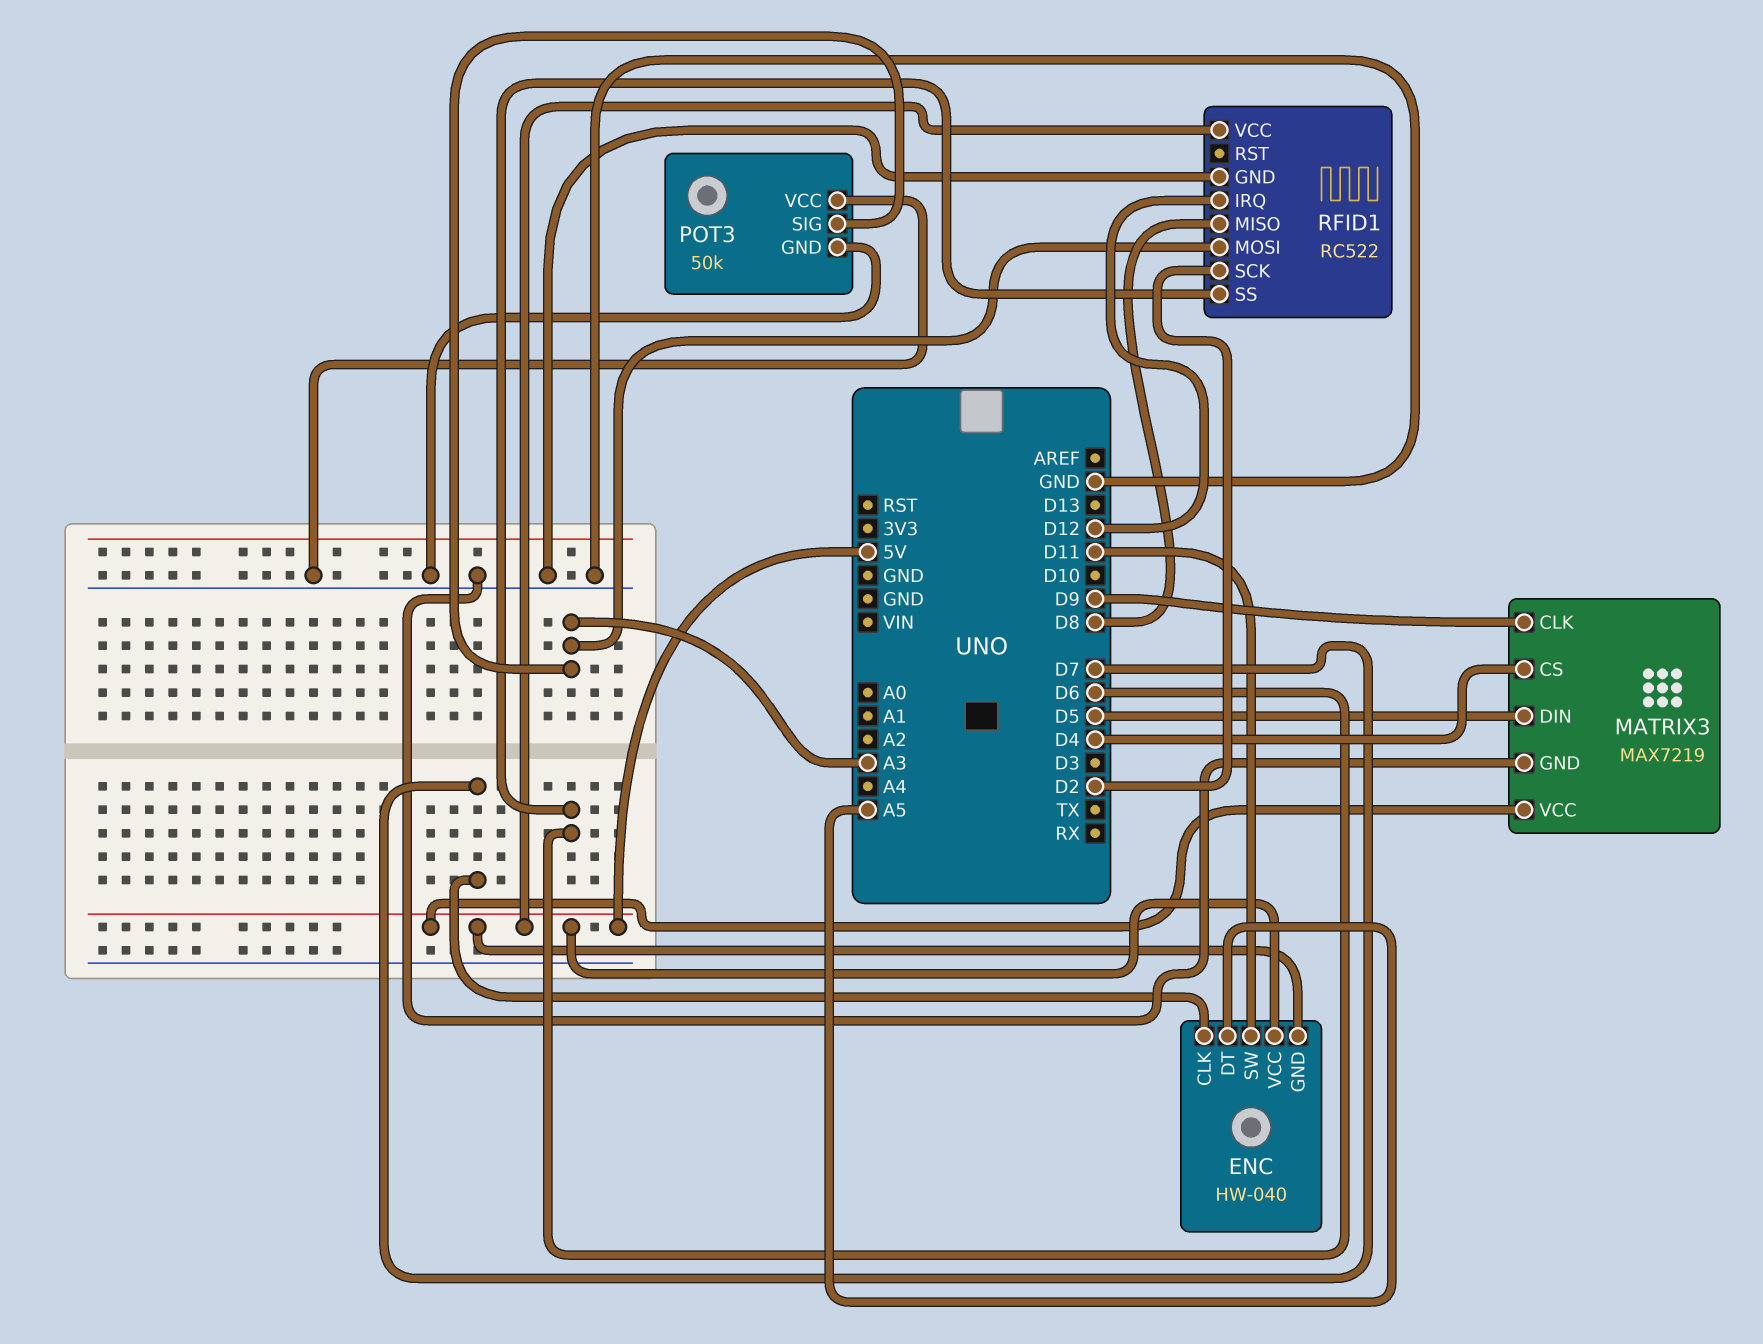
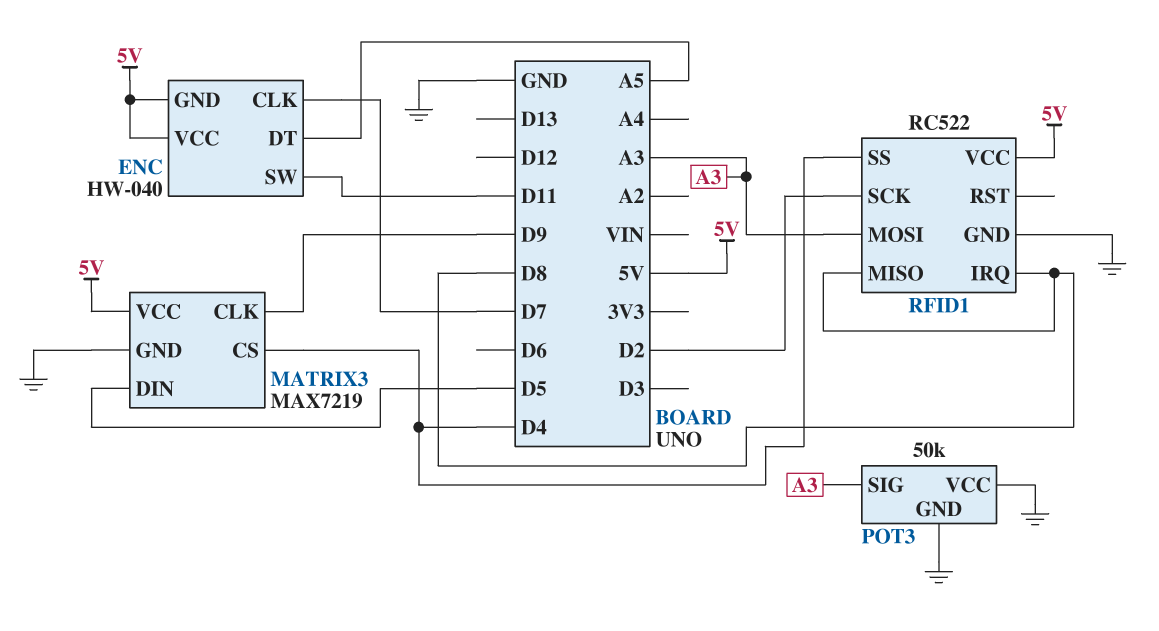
RFID1 pin IRQ: D12 -> D8
RFID1 pin SS: D6 -> D4

